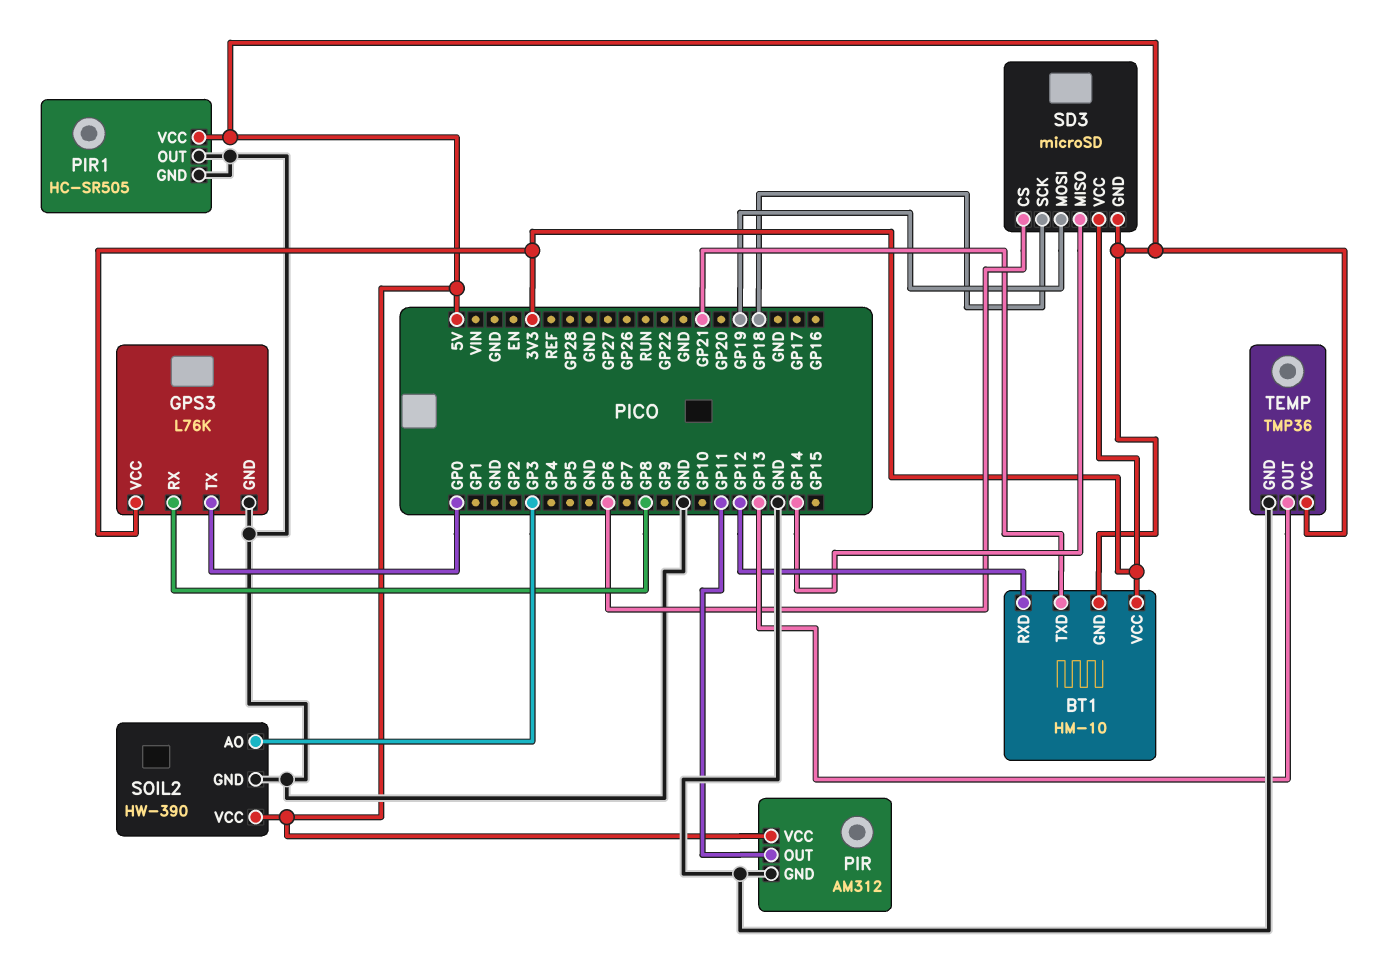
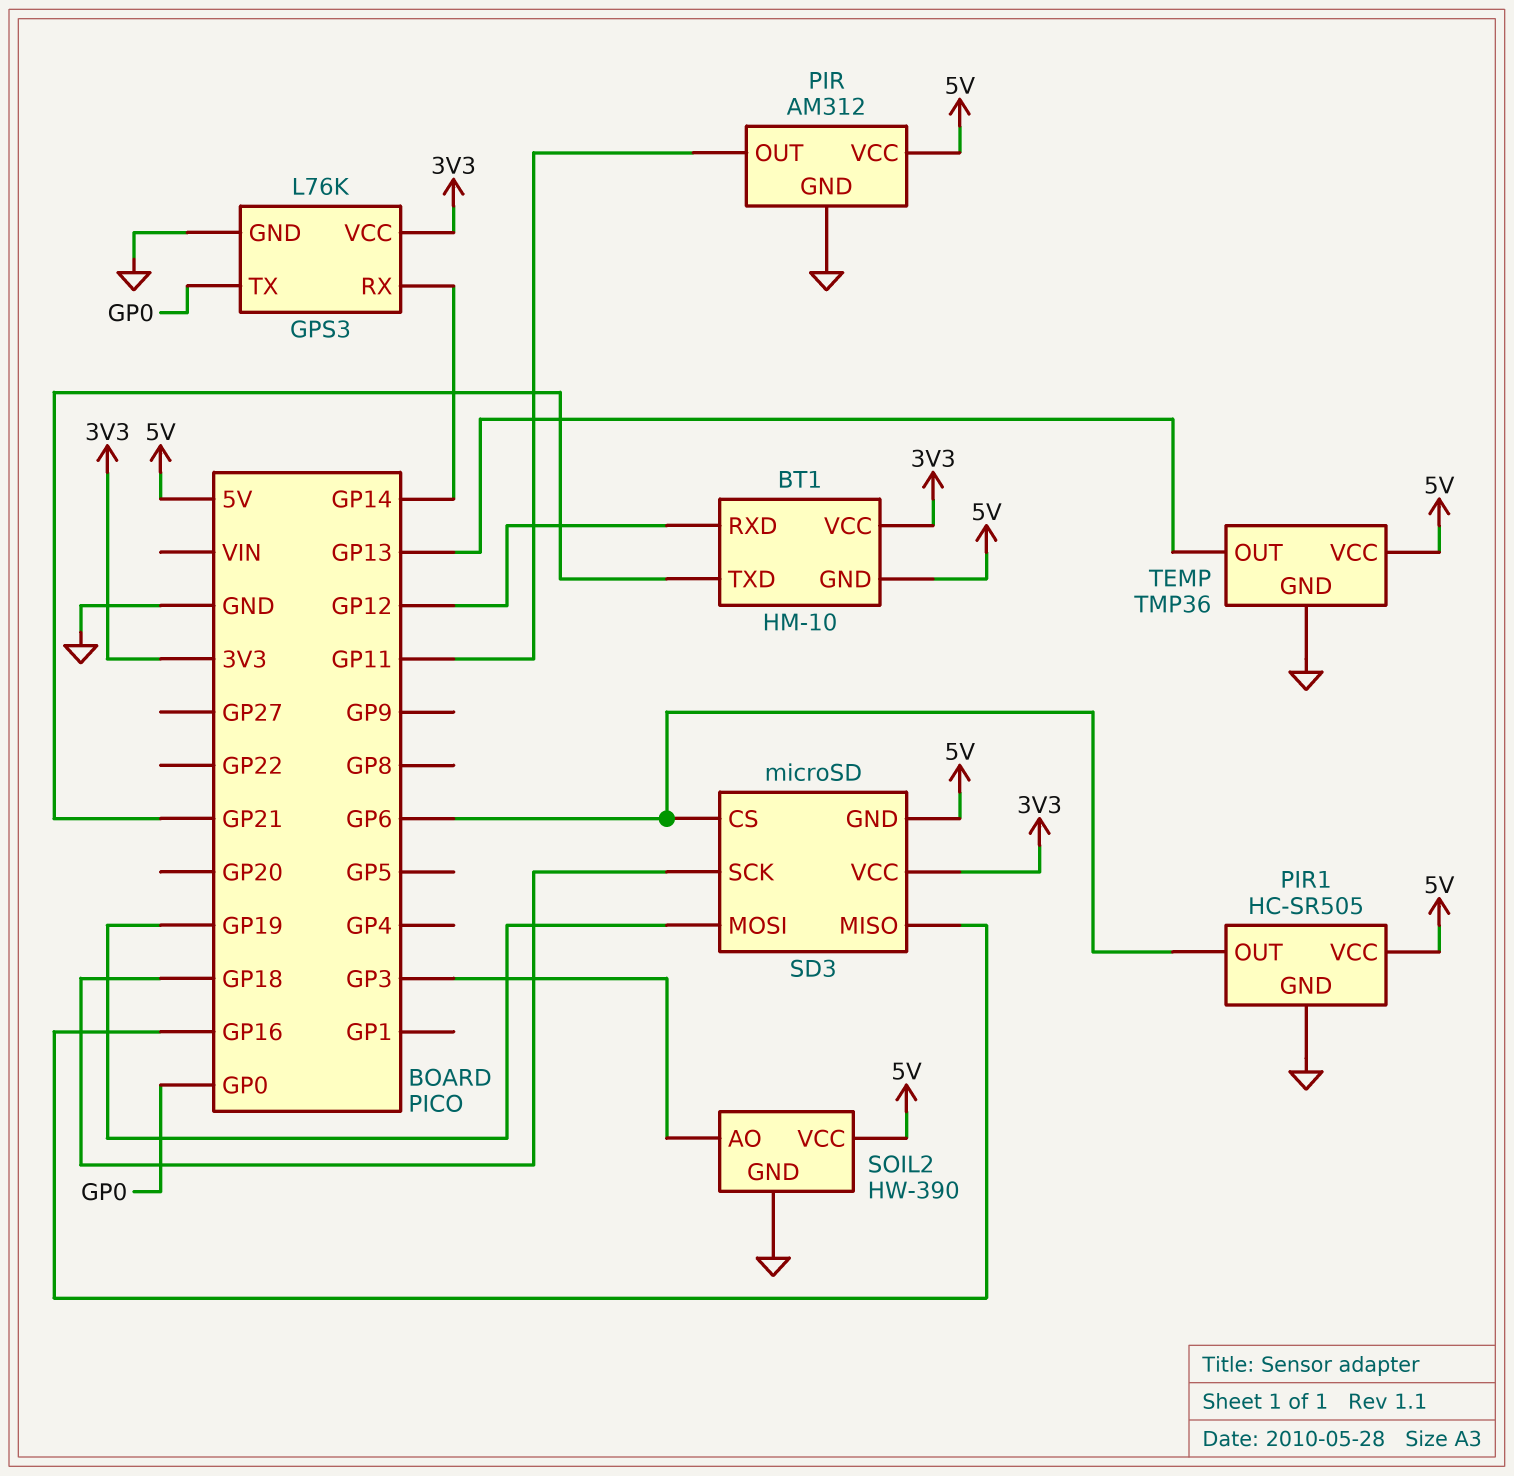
GPS3 pin RX: GP8 -> GP14
PIR1 pin OUT: GND -> GP6
SD3 pin MISO: GP14 -> GP16

